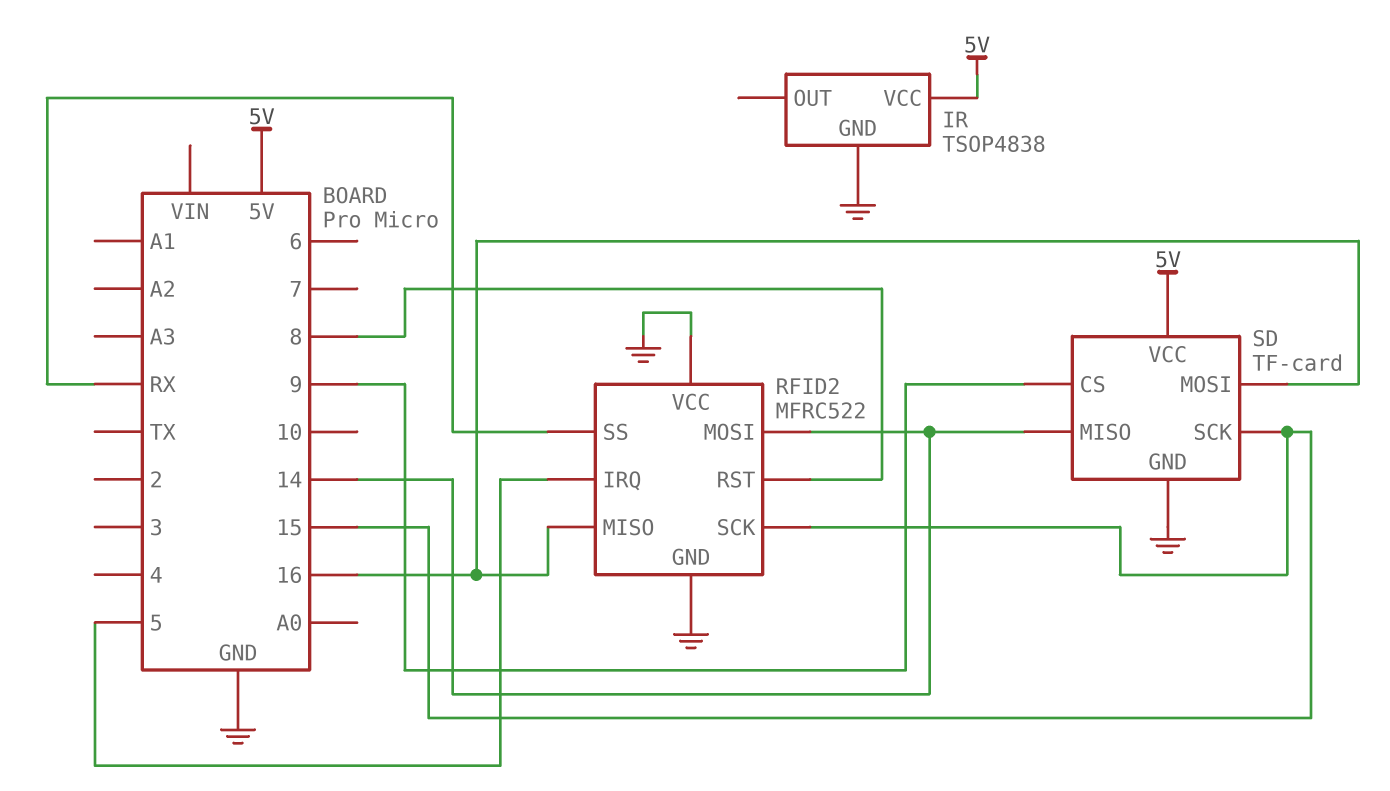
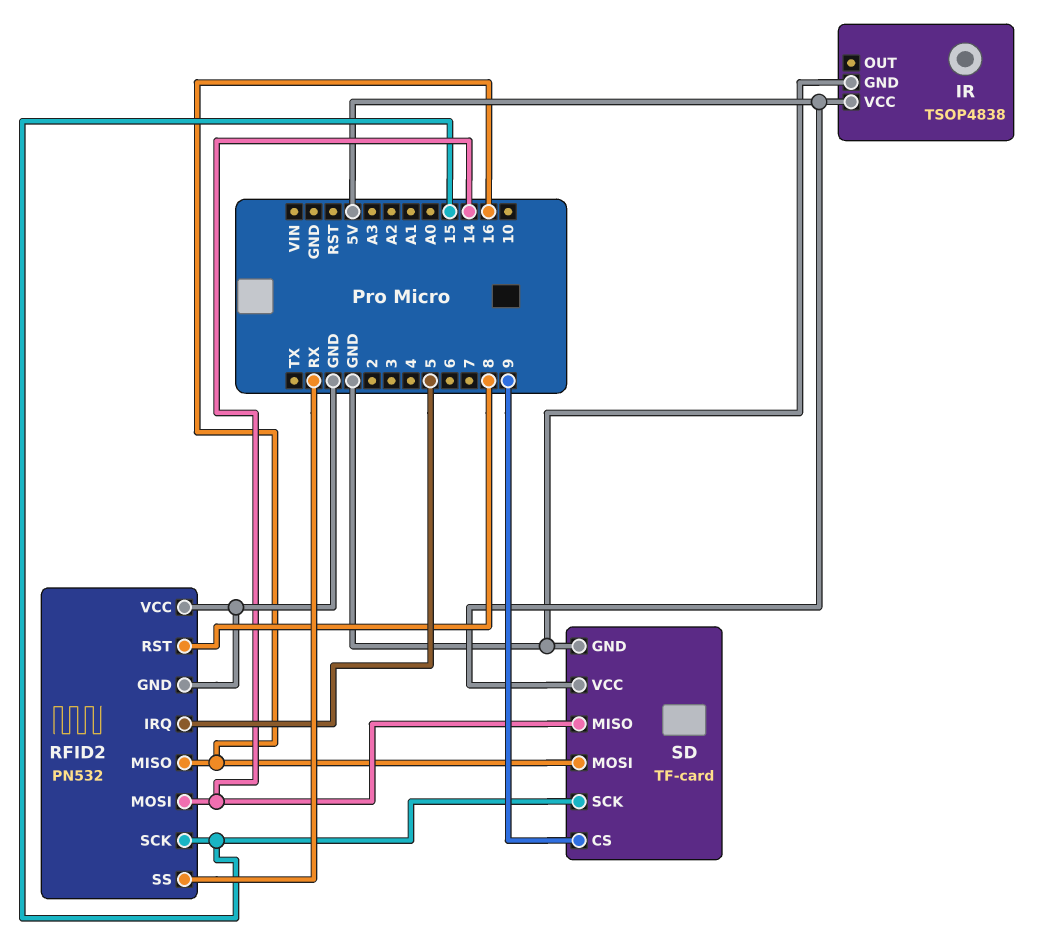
RFID2: MFRC522 -> PN532

